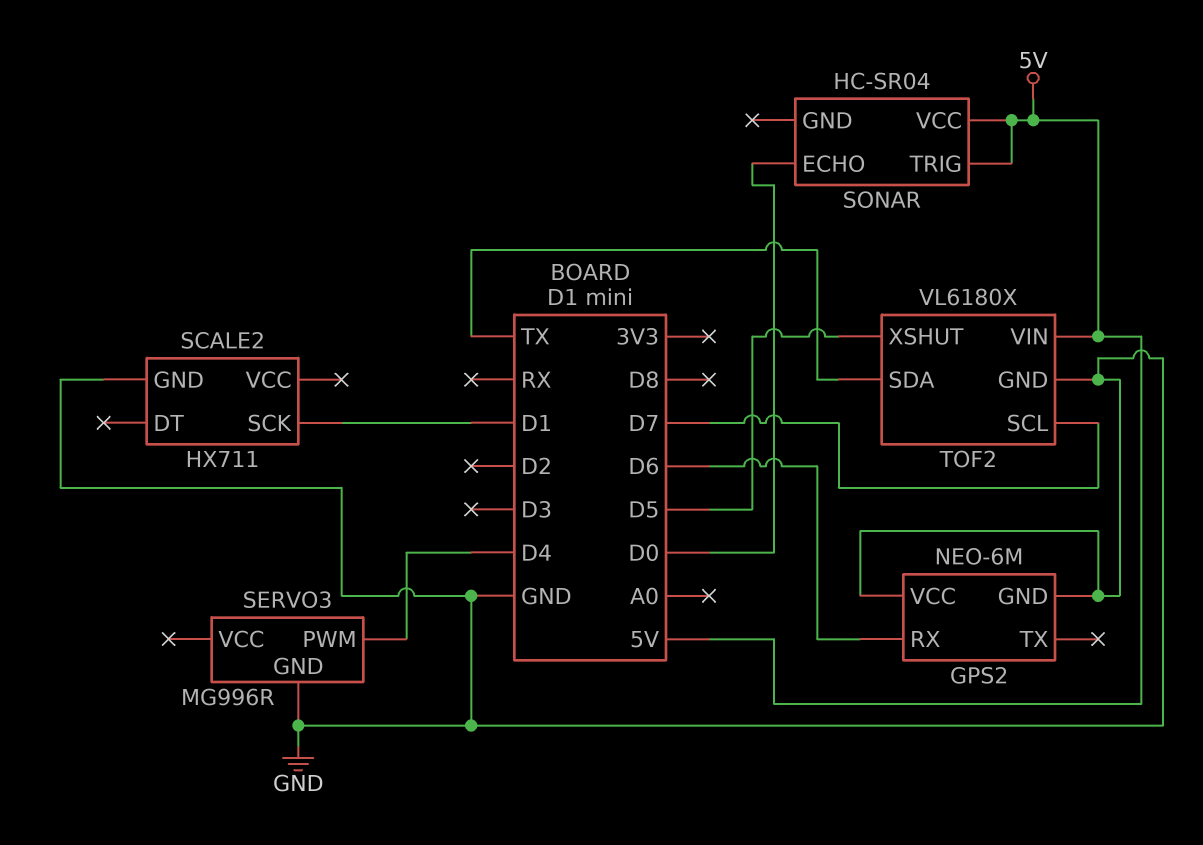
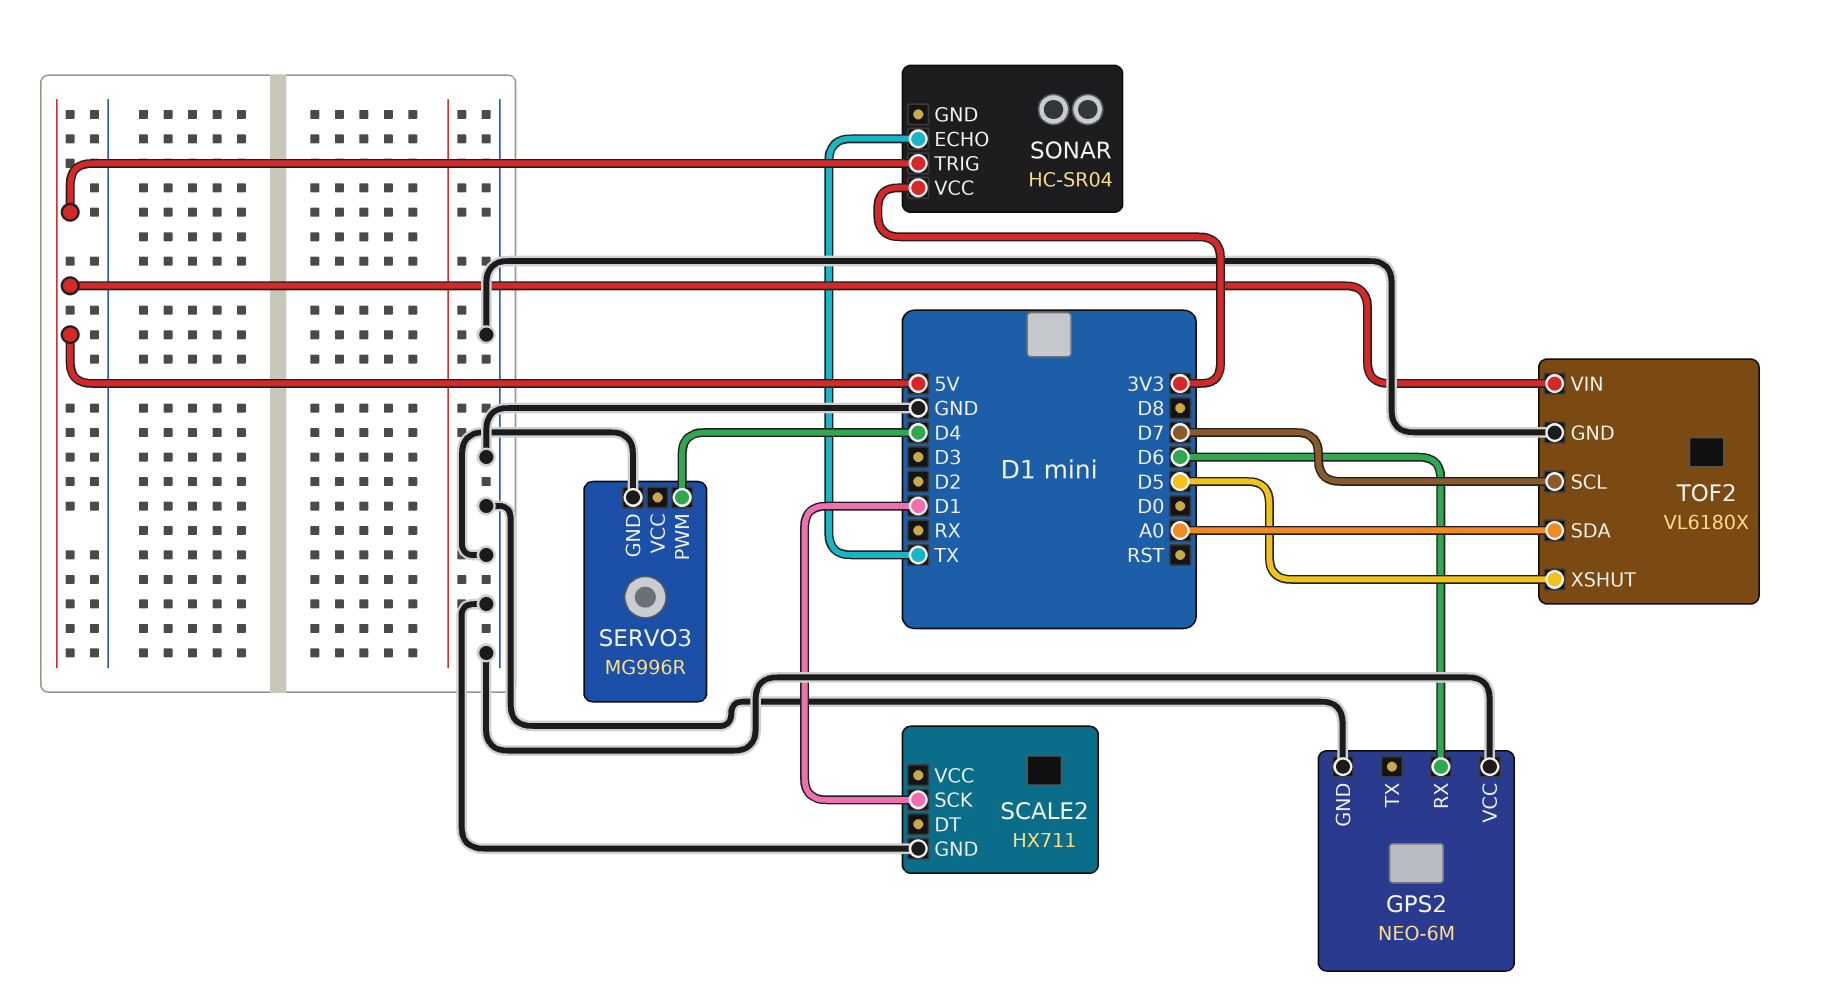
SONAR pin ECHO: D0 -> TX
SONAR pin VCC: 5V -> 3V3
TOF2 pin SDA: TX -> A0

